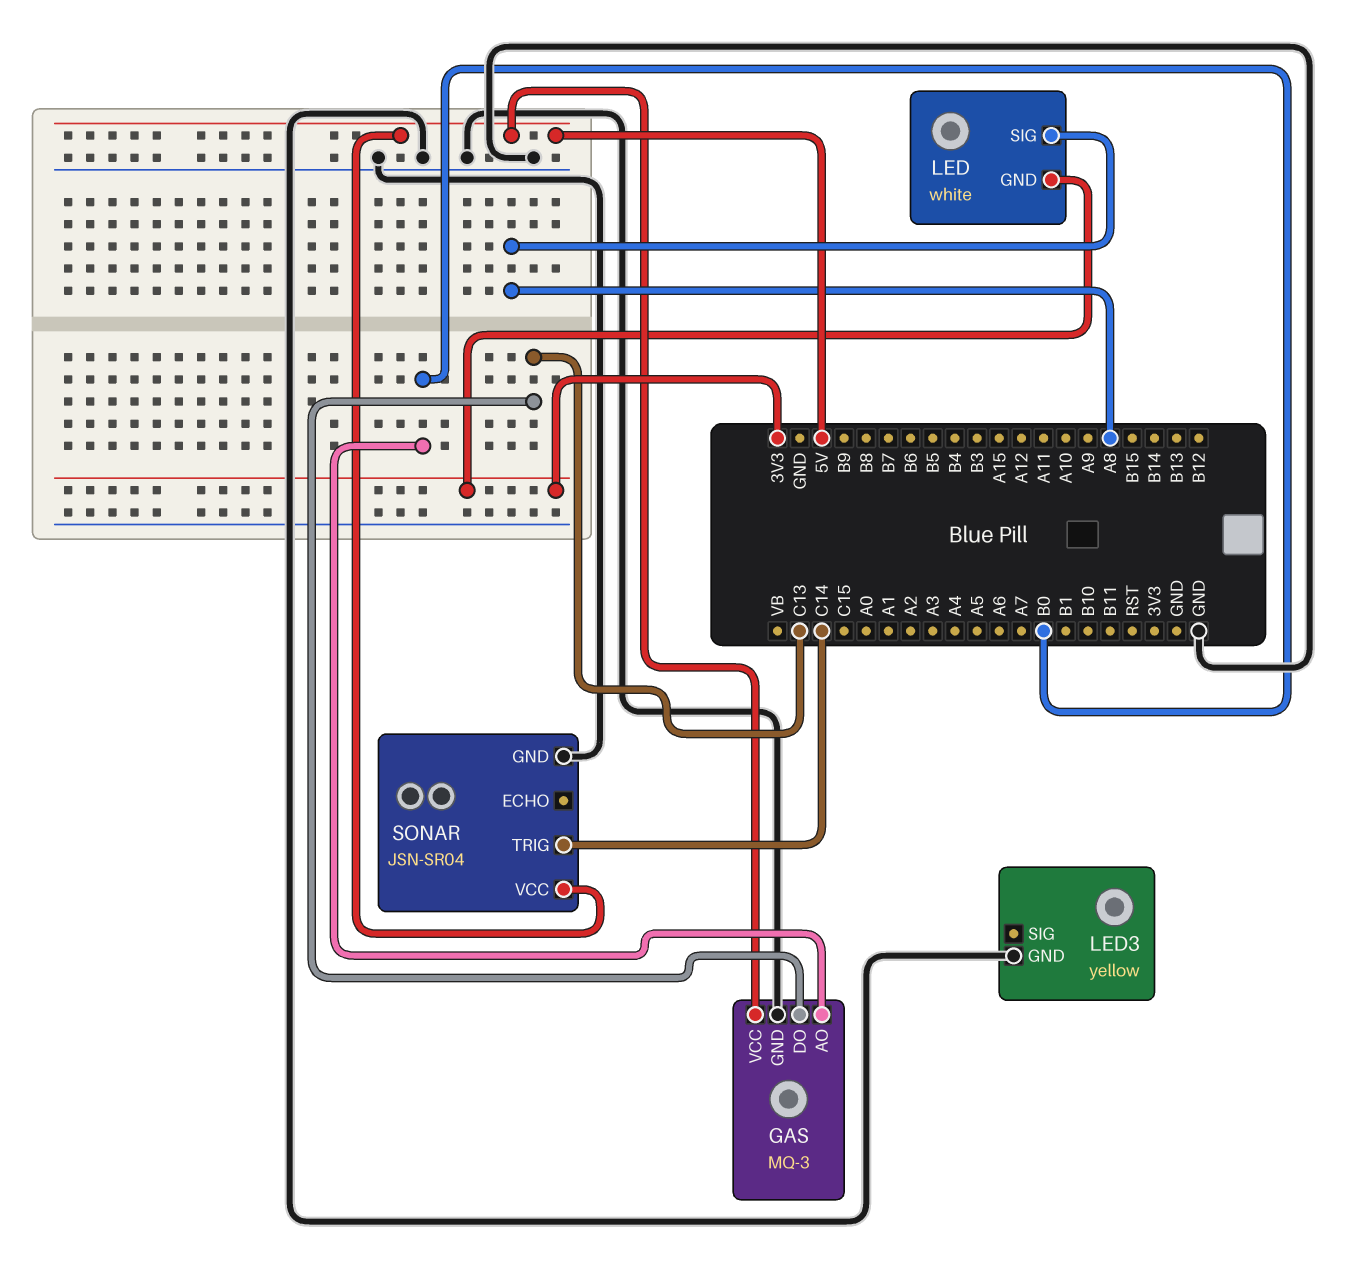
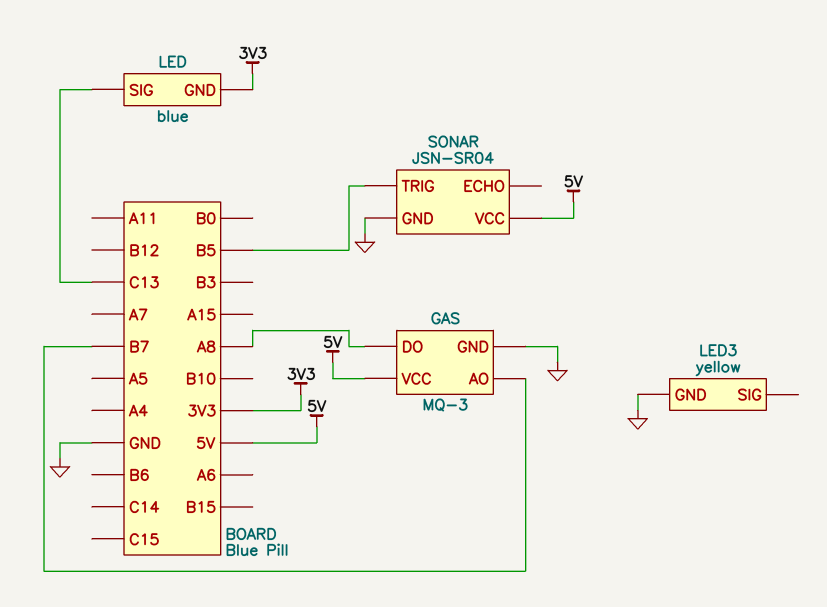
GAS pin AO: B0 -> B7
GAS pin DO: C13 -> A8
LED: white -> blue
LED pin SIG: A8 -> C13
SONAR pin TRIG: C14 -> B5

